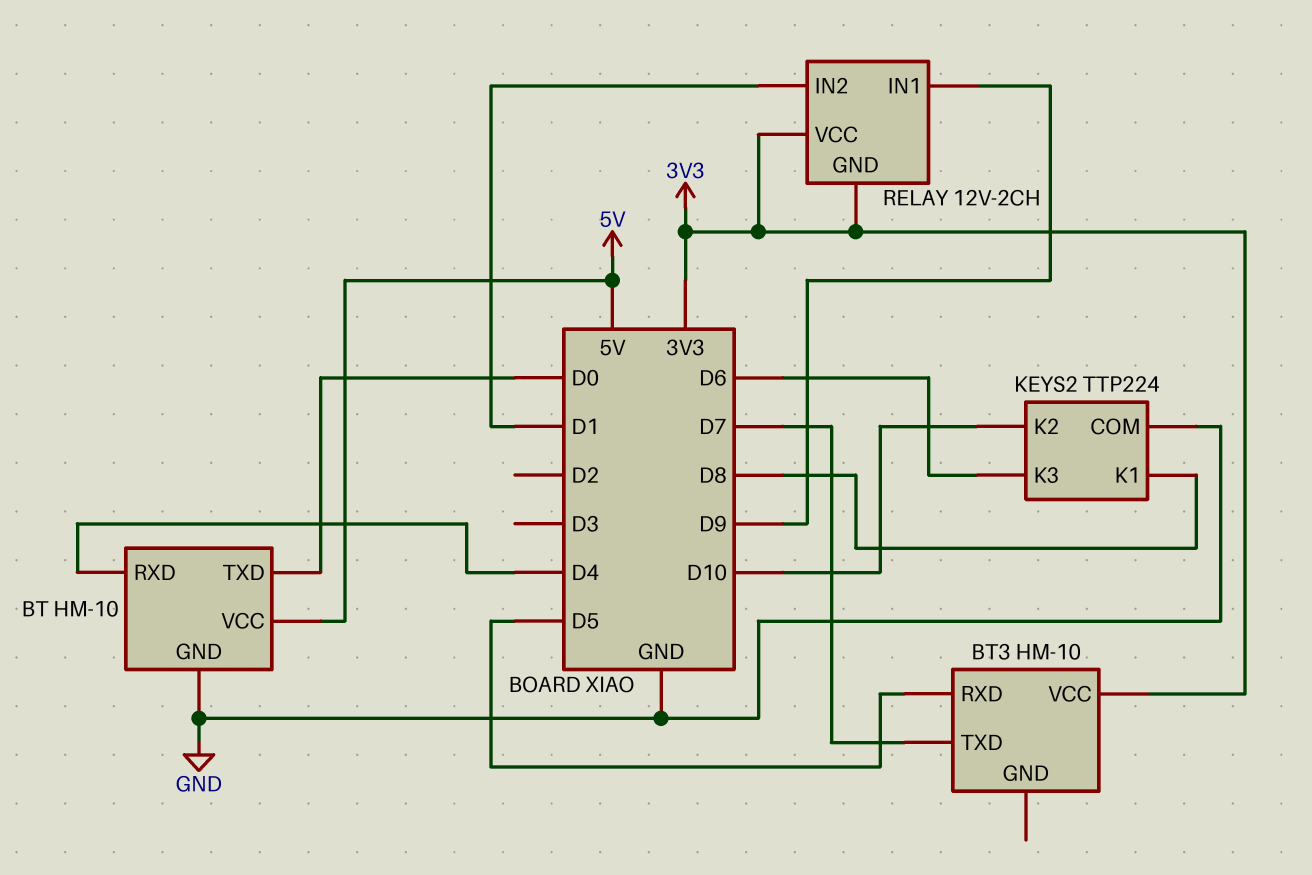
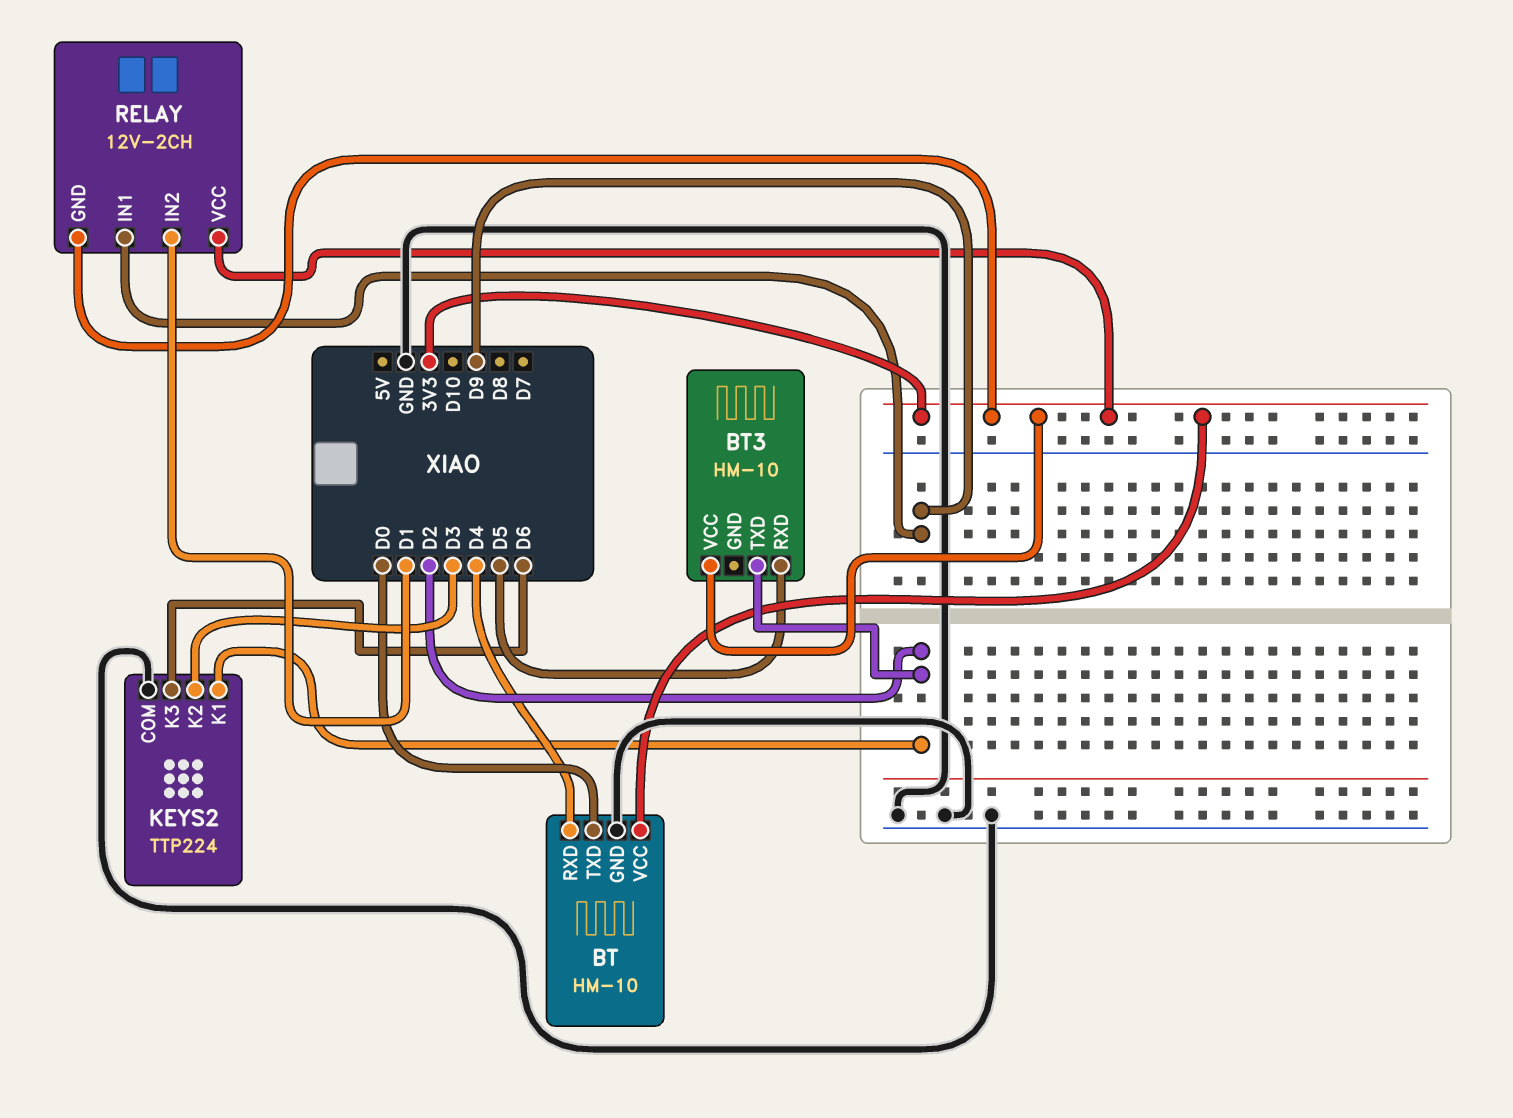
BT pin VCC: 5V -> 3V3
BT3 pin TXD: D7 -> D2
KEYS2 pin K1: D8 -> D2
KEYS2 pin K2: D10 -> D3

